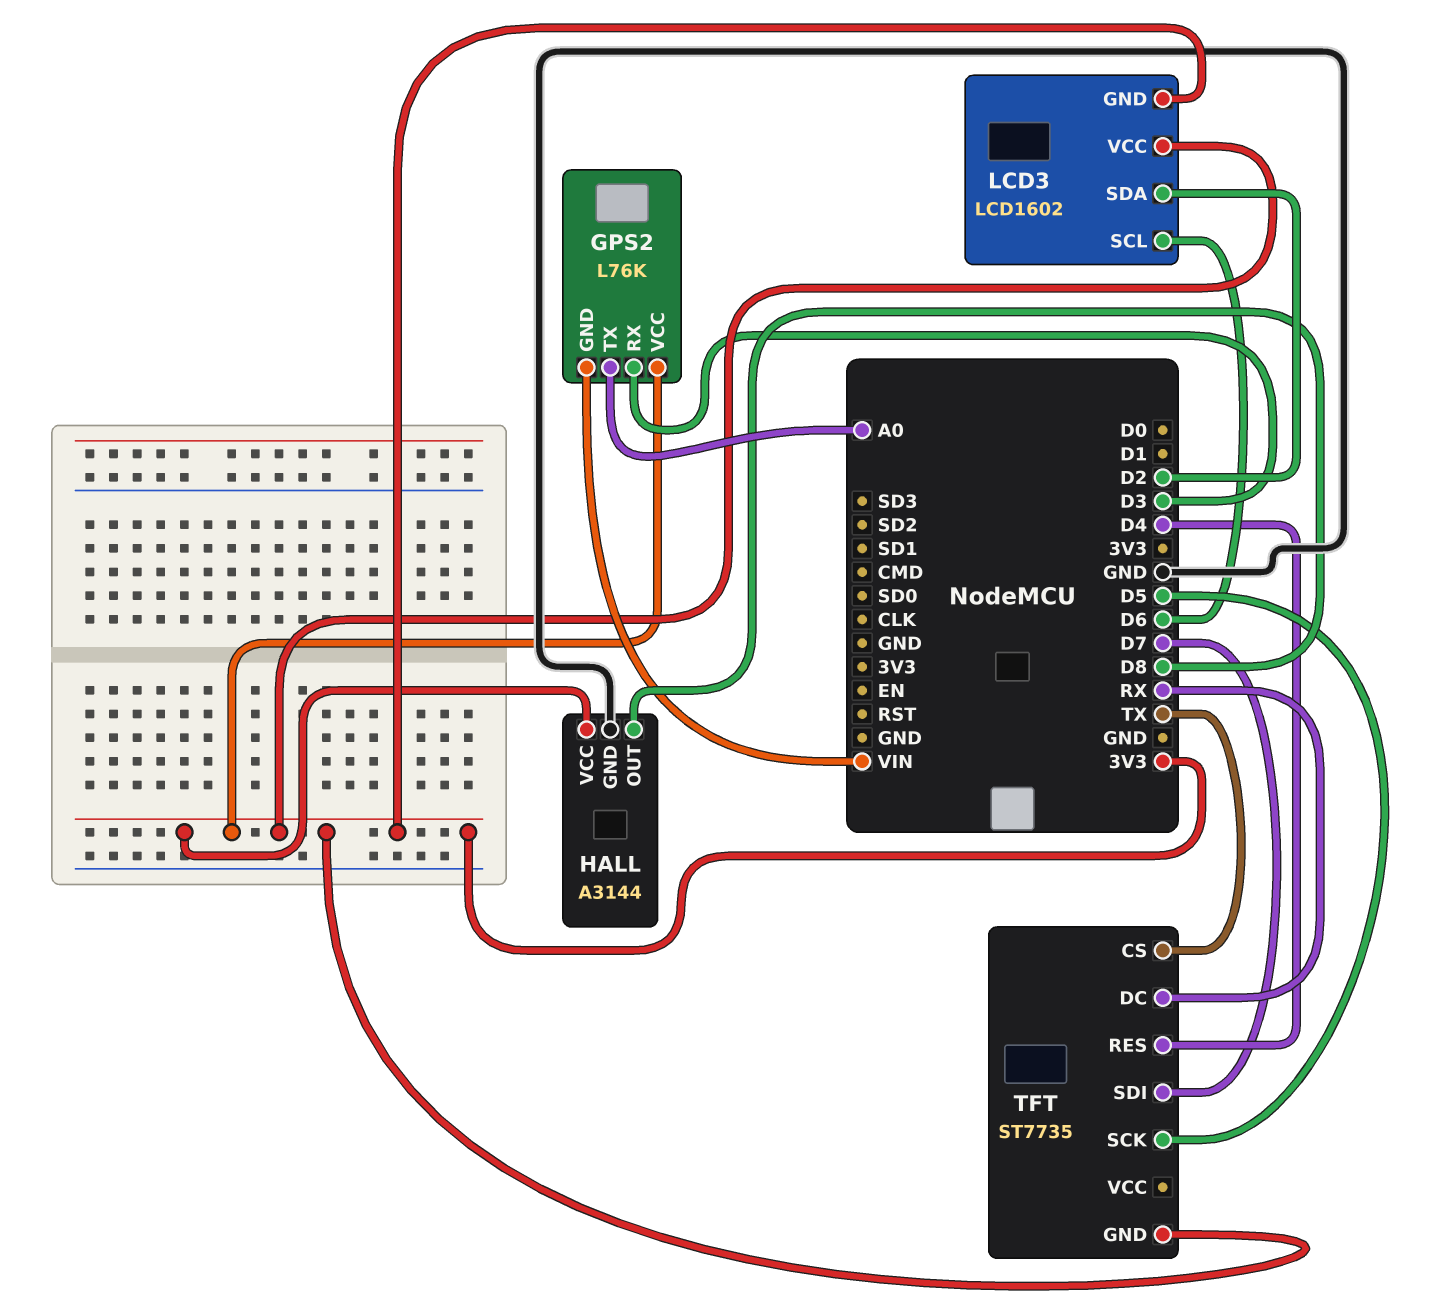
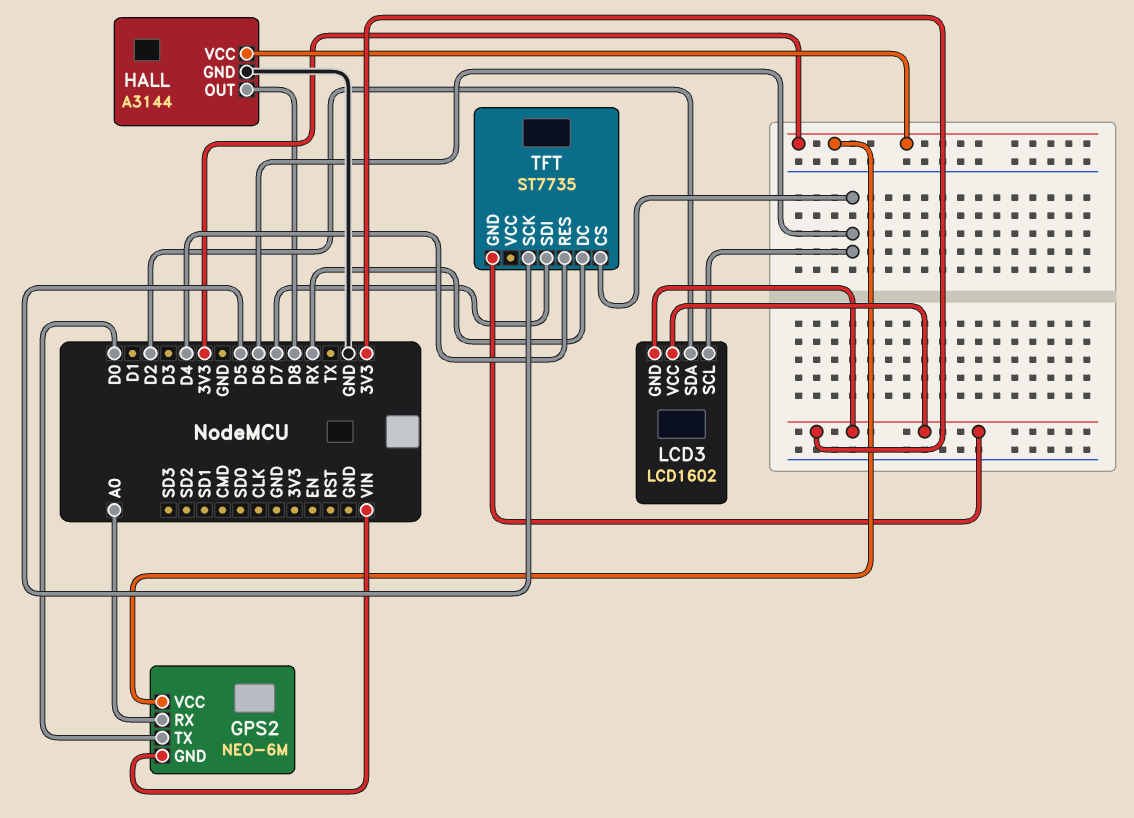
GPS2: L76K -> NEO-6M
GPS2 pin RX: D3 -> A0
GPS2 pin TX: A0 -> D0
TFT pin CS: TX -> D6

